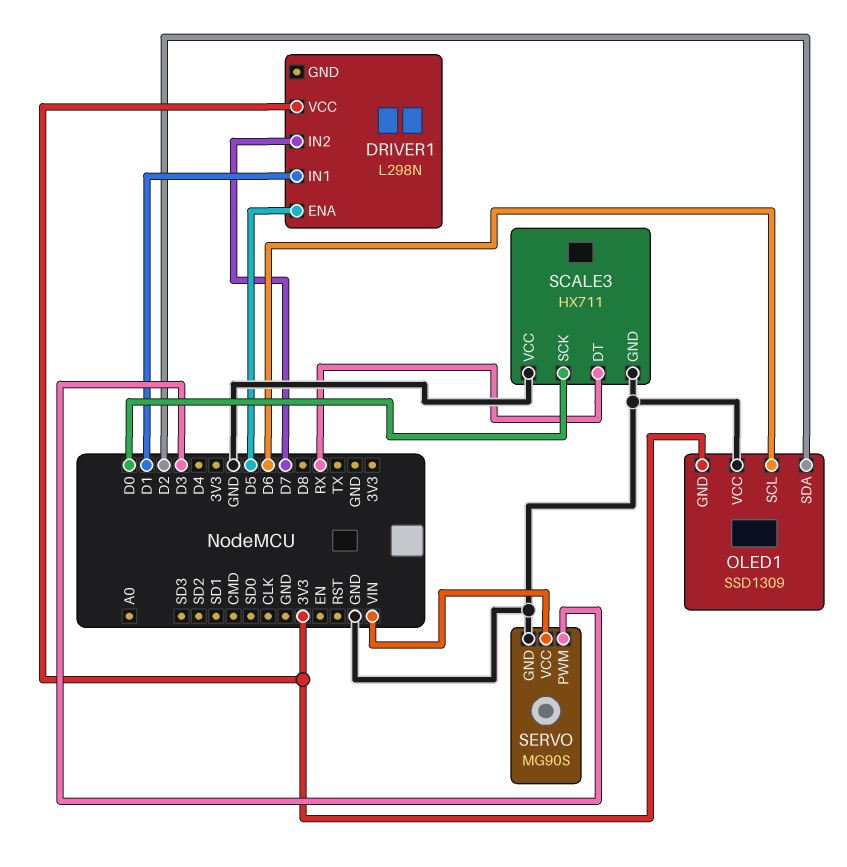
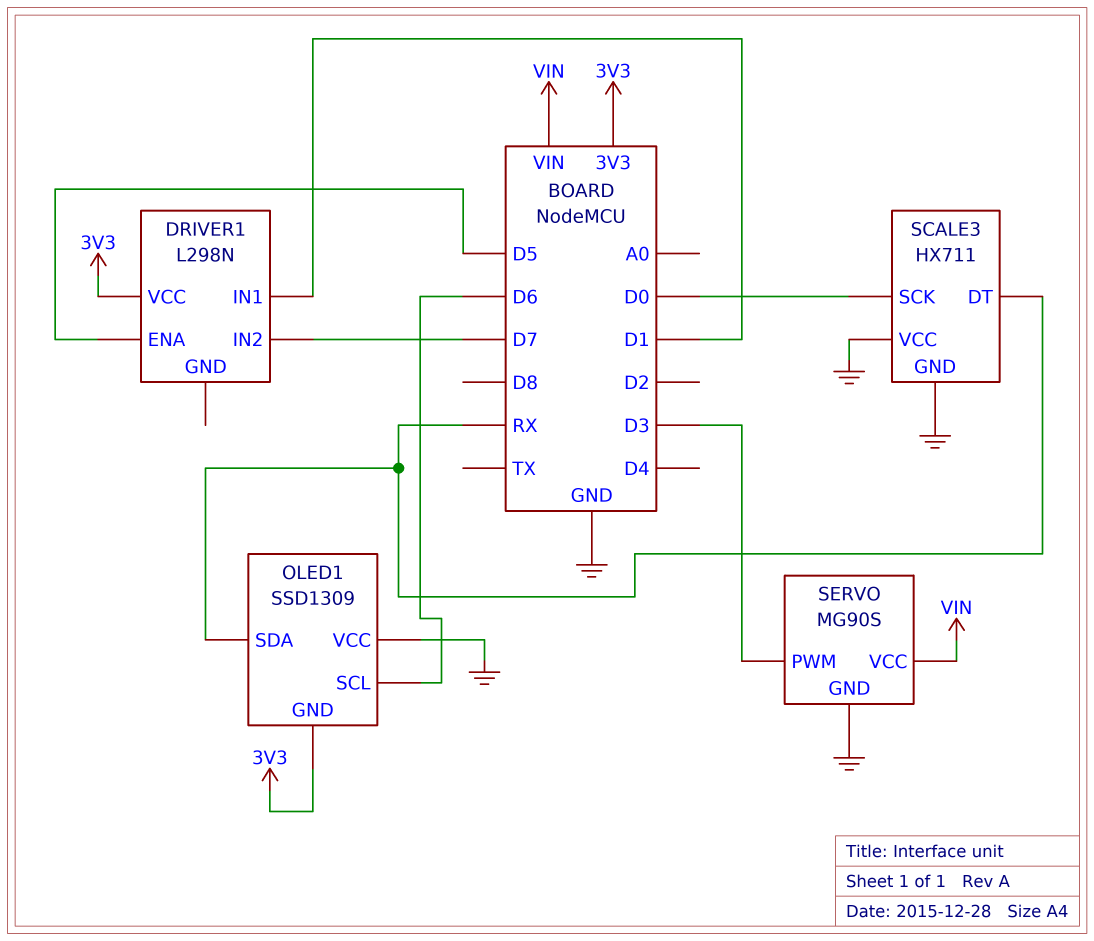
OLED1 pin SDA: D2 -> RX

